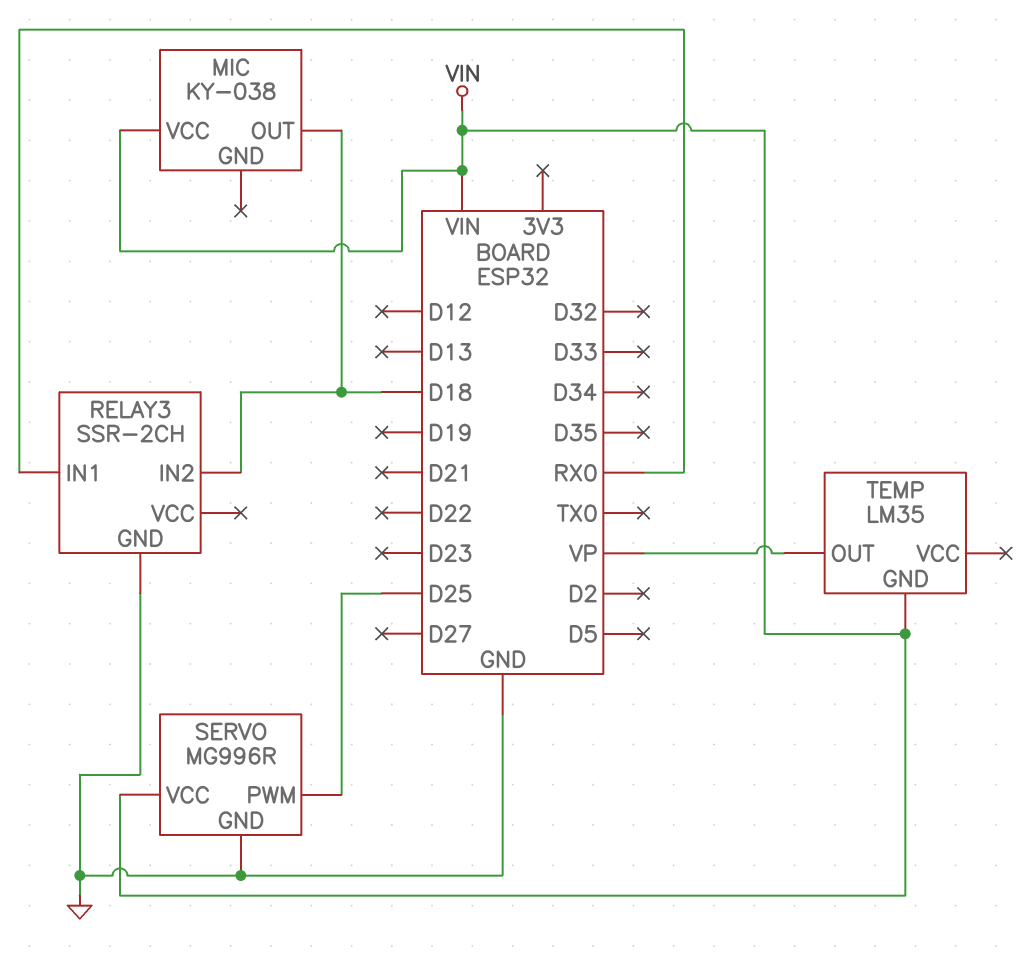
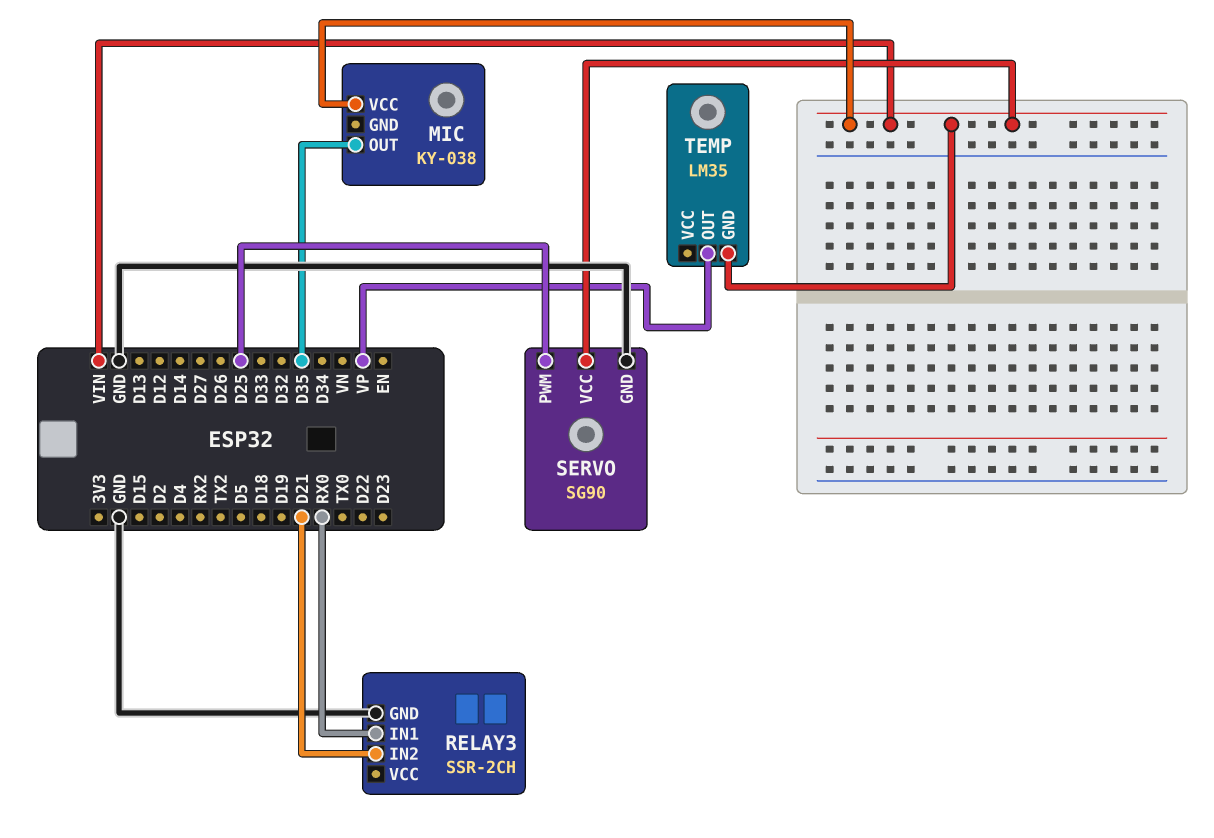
MIC pin OUT: D18 -> D35
RELAY3 pin IN2: D18 -> D21
SERVO: MG996R -> SG90

